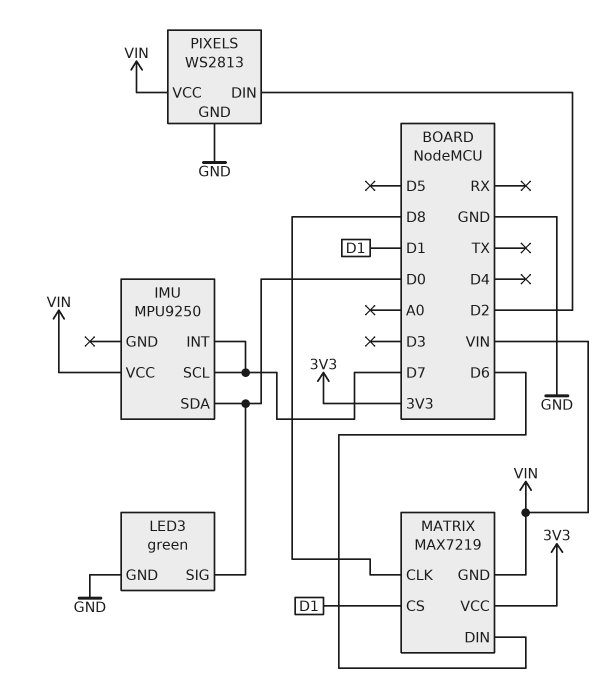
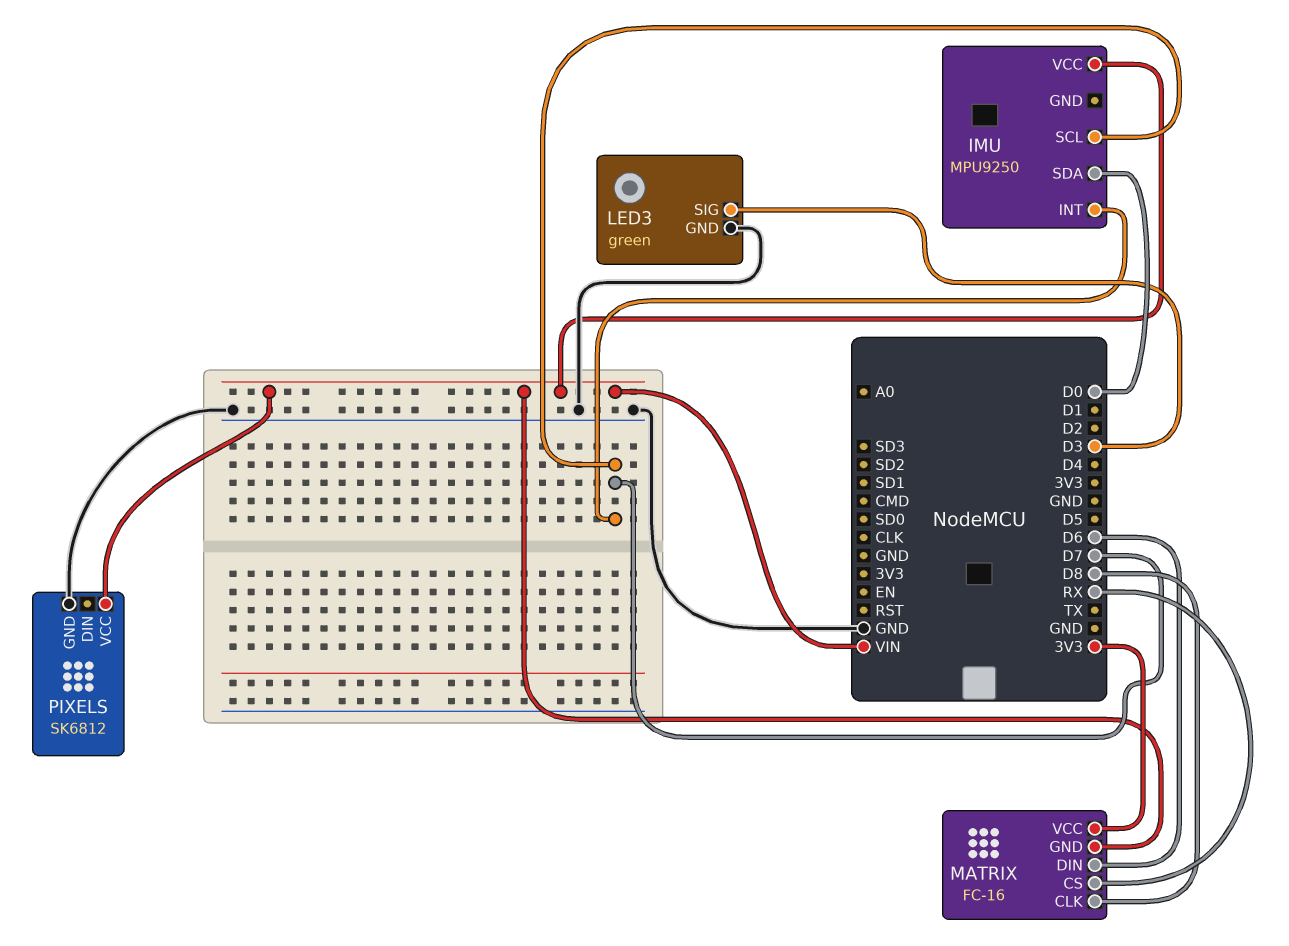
LED3 pin SIG: D0 -> D3
MATRIX: MAX7219 -> FC-16
MATRIX pin CS: D1 -> RX
PIXELS: WS2813 -> SK6812
PIXELS pin DIN: D2 -> none

